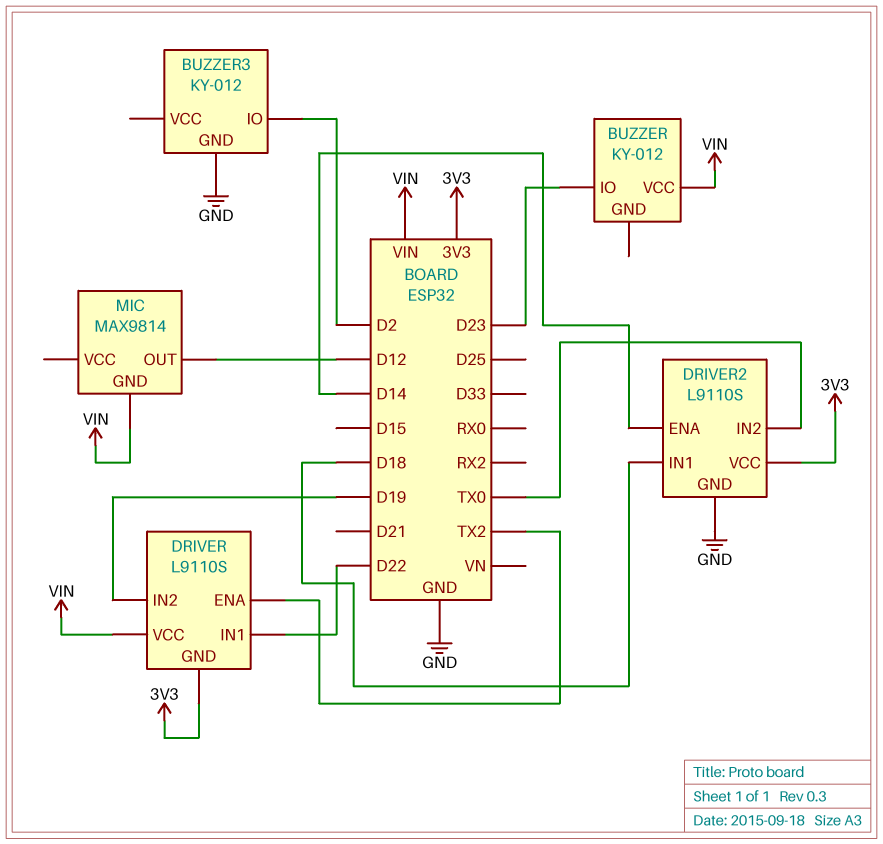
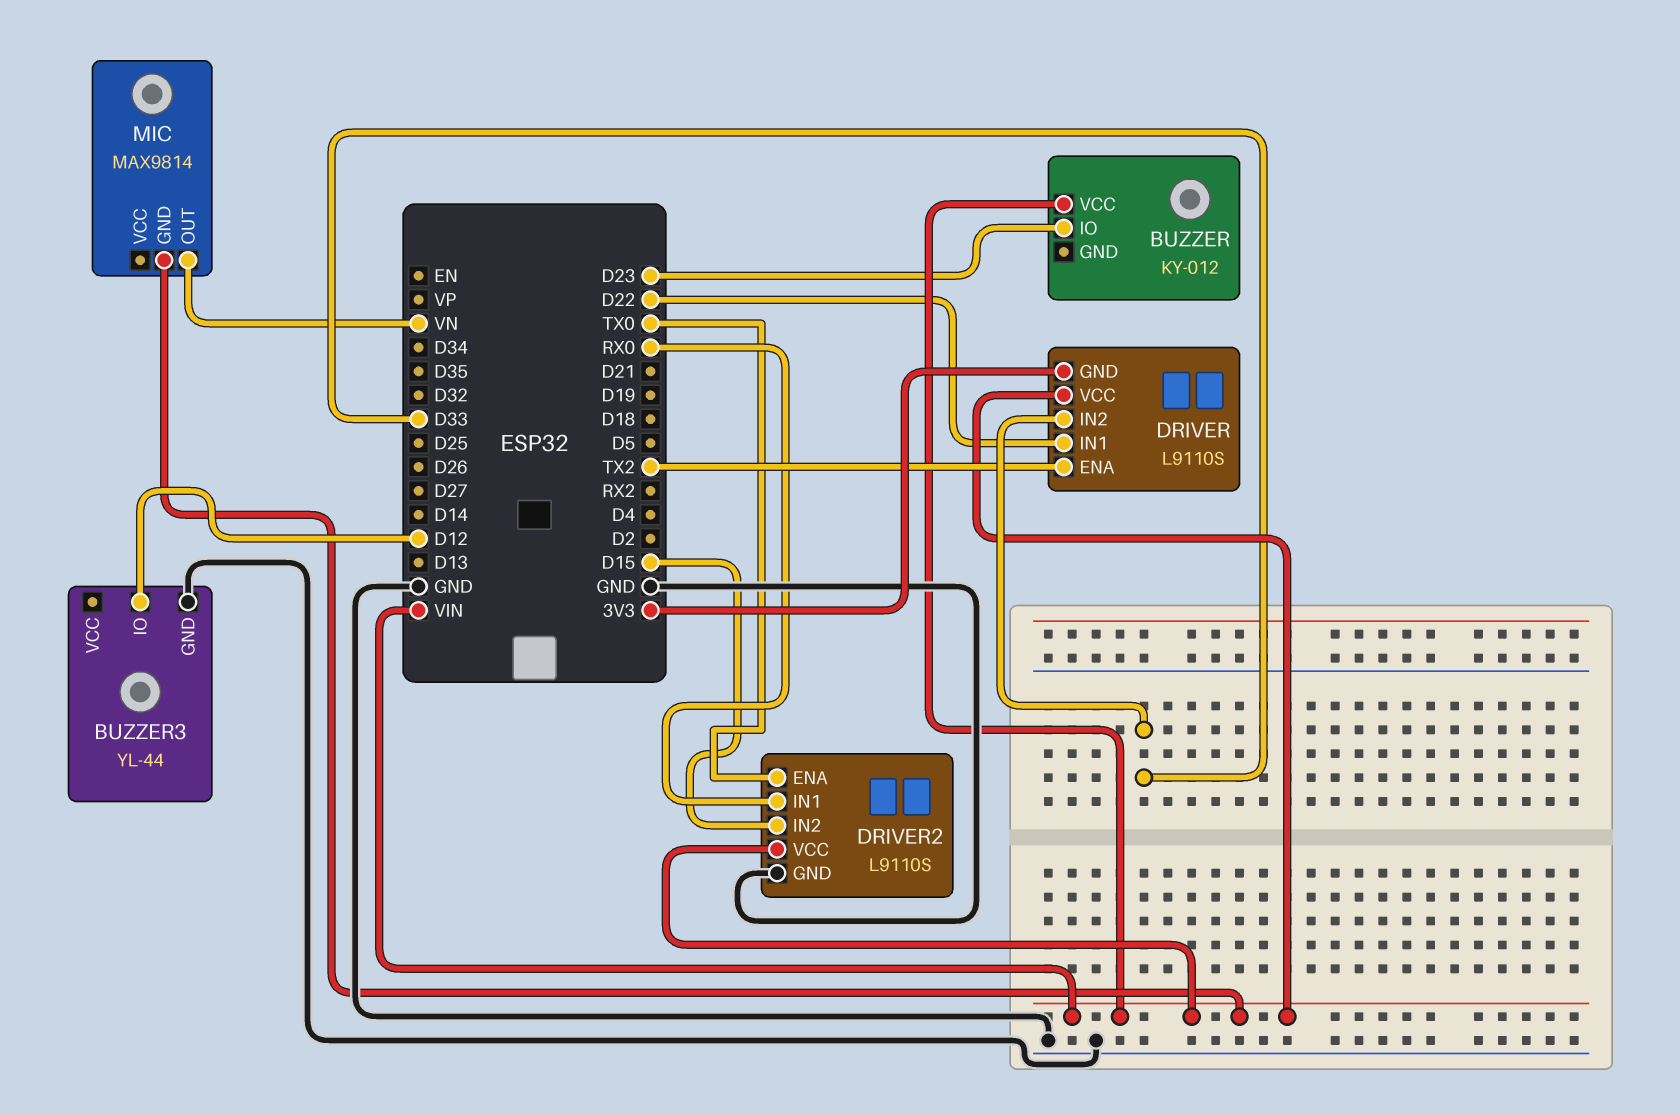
BUZZER3: KY-012 -> YL-44
BUZZER3 pin IO: D2 -> D12
DRIVER pin IN2: D19 -> D33
DRIVER2 pin ENA: D14 -> TX0
DRIVER2 pin IN1: D18 -> RX0
DRIVER2 pin IN2: TX0 -> D15
DRIVER2 pin VCC: 3V3 -> VIN
MIC pin OUT: D12 -> VN

